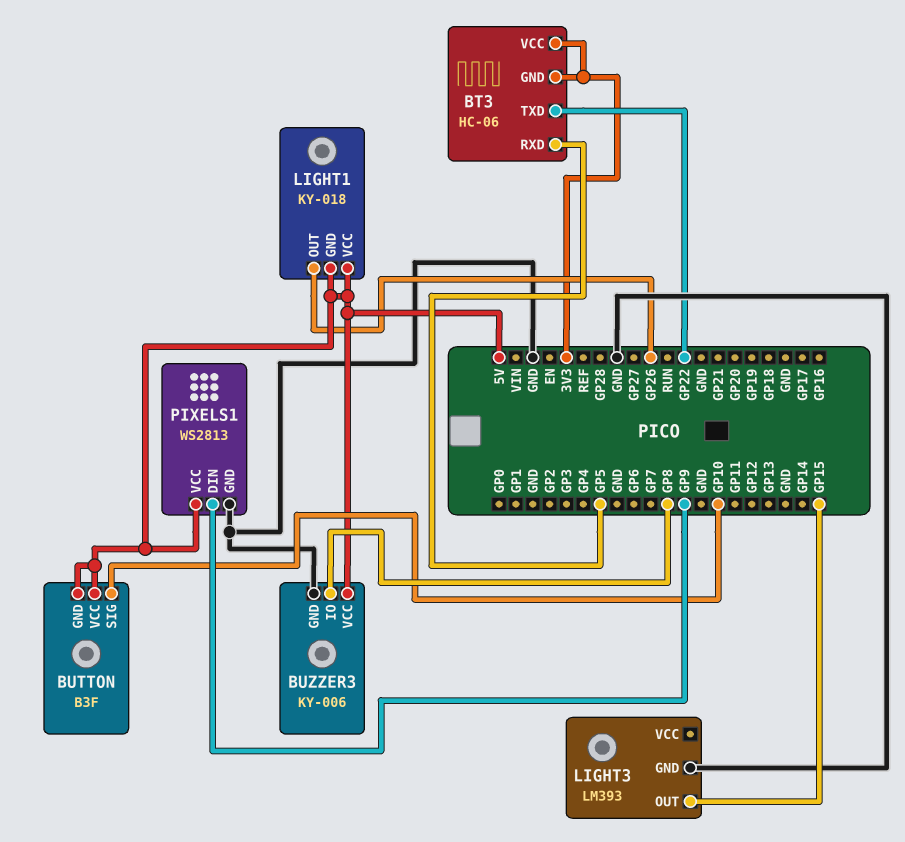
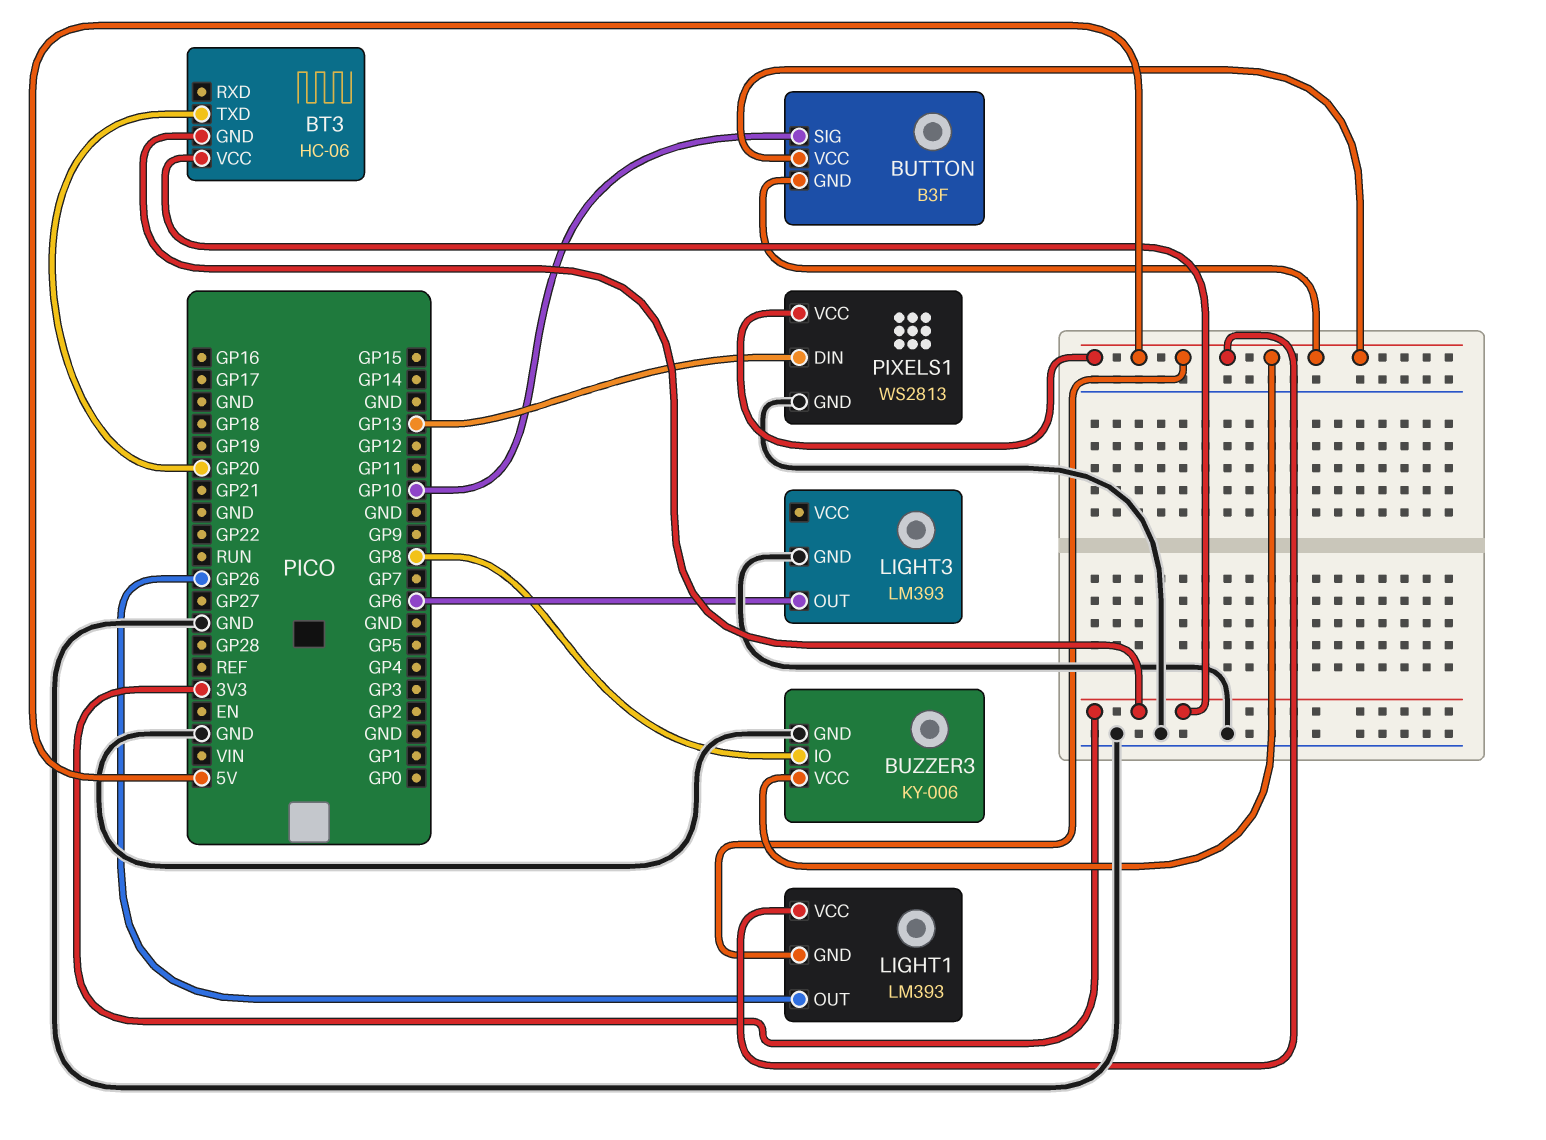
BT3 pin RXD: GP5 -> none
BT3 pin TXD: GP22 -> GP20
LIGHT1: KY-018 -> LM393
LIGHT3 pin OUT: GP15 -> GP6
PIXELS1 pin DIN: GP9 -> GP13

